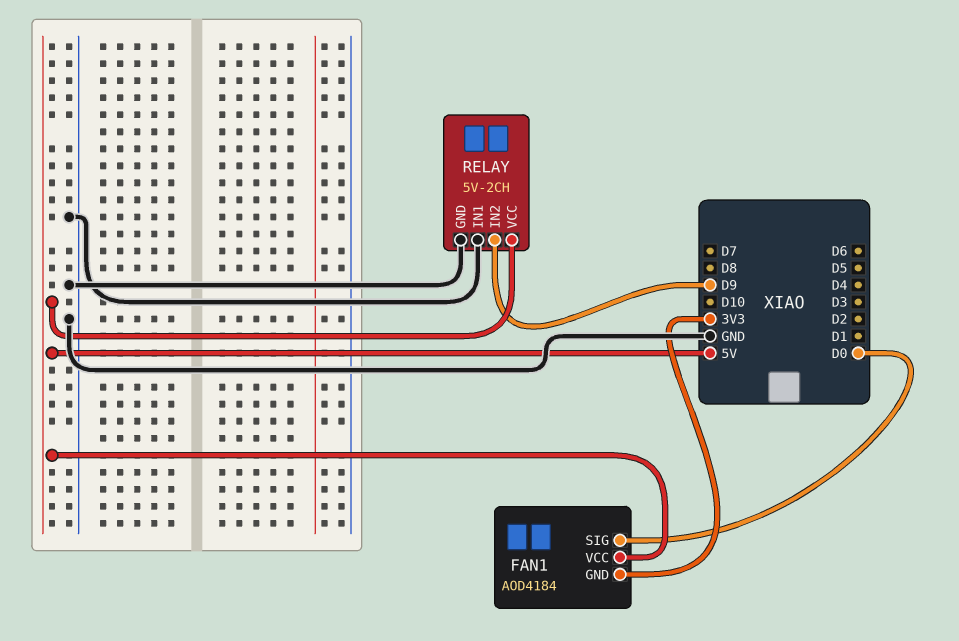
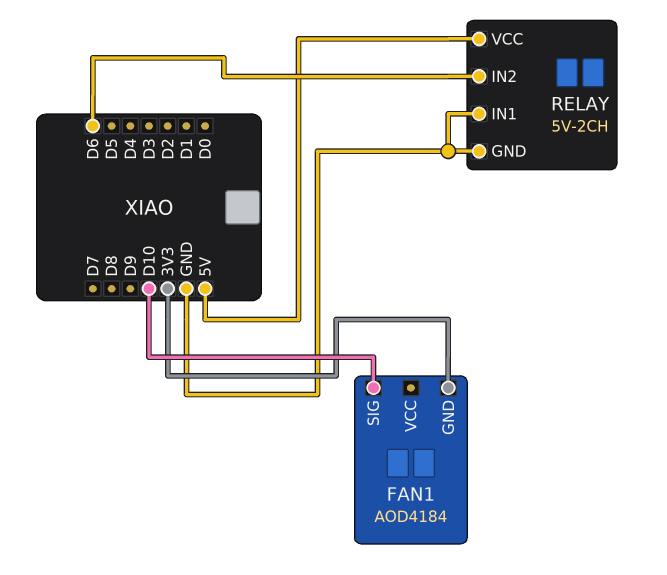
FAN1 pin SIG: D0 -> D10
FAN1 pin VCC: 5V -> none
RELAY pin IN2: D9 -> D6

